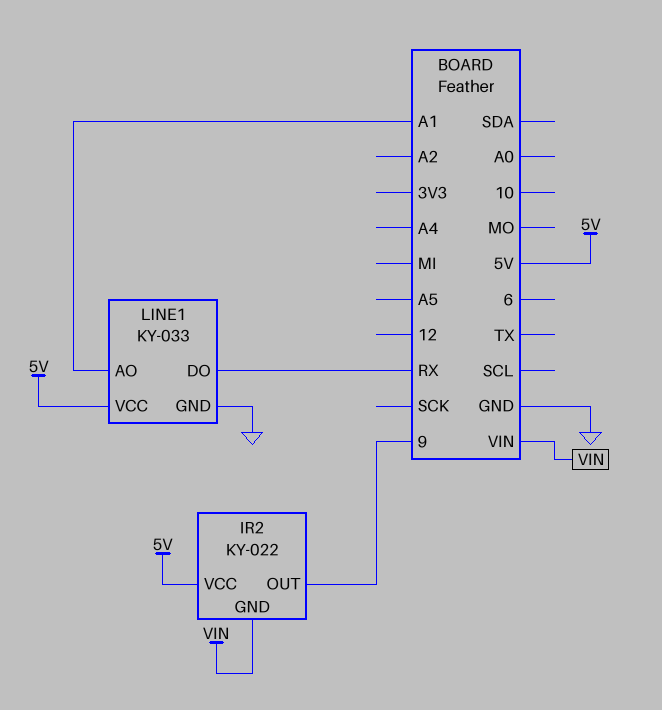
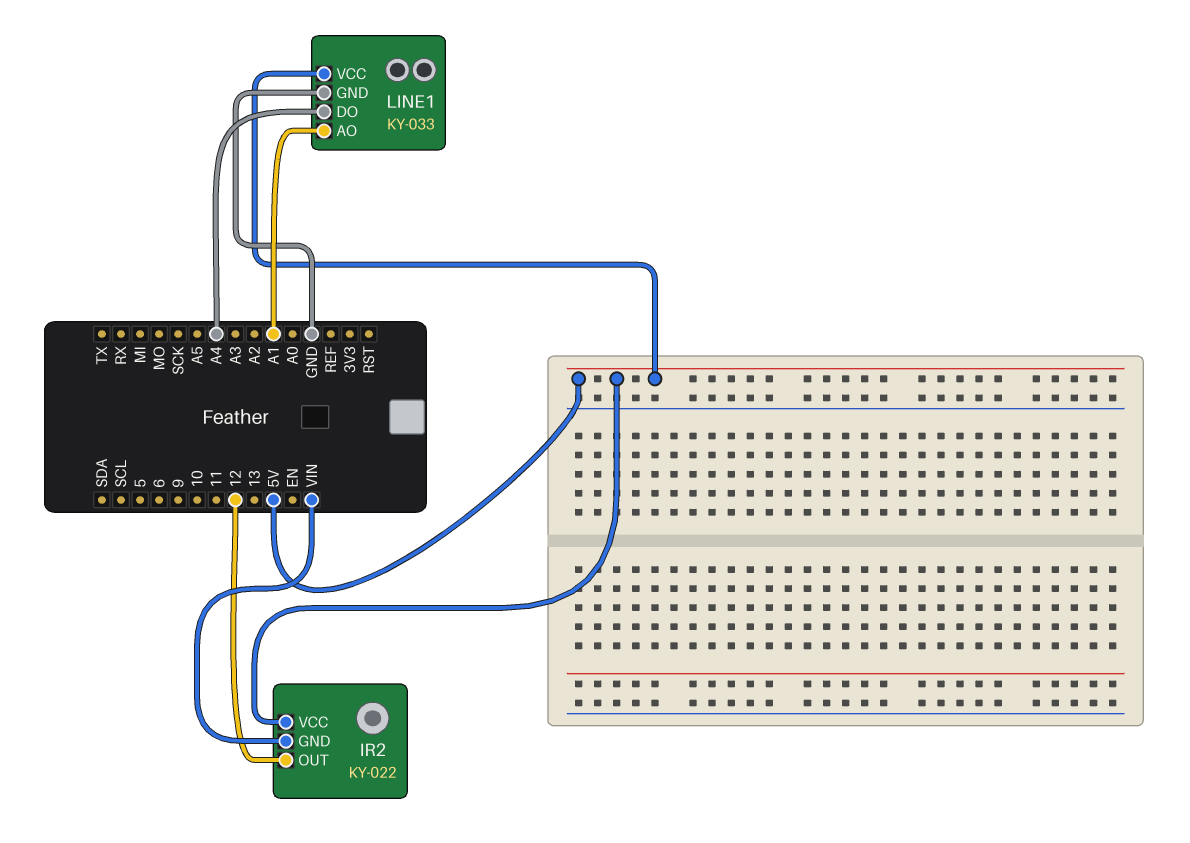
IR2 pin OUT: 9 -> 12
LINE1 pin DO: RX -> A4

